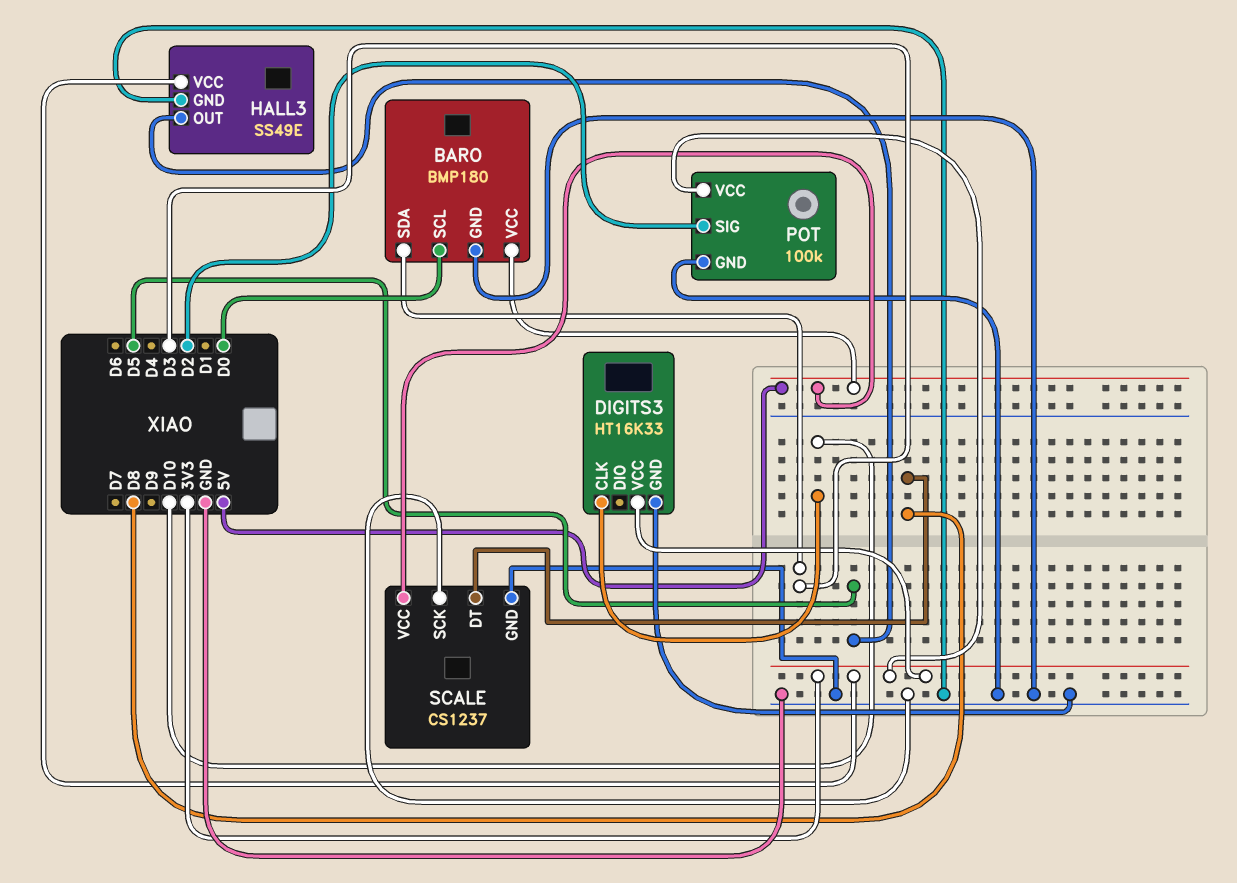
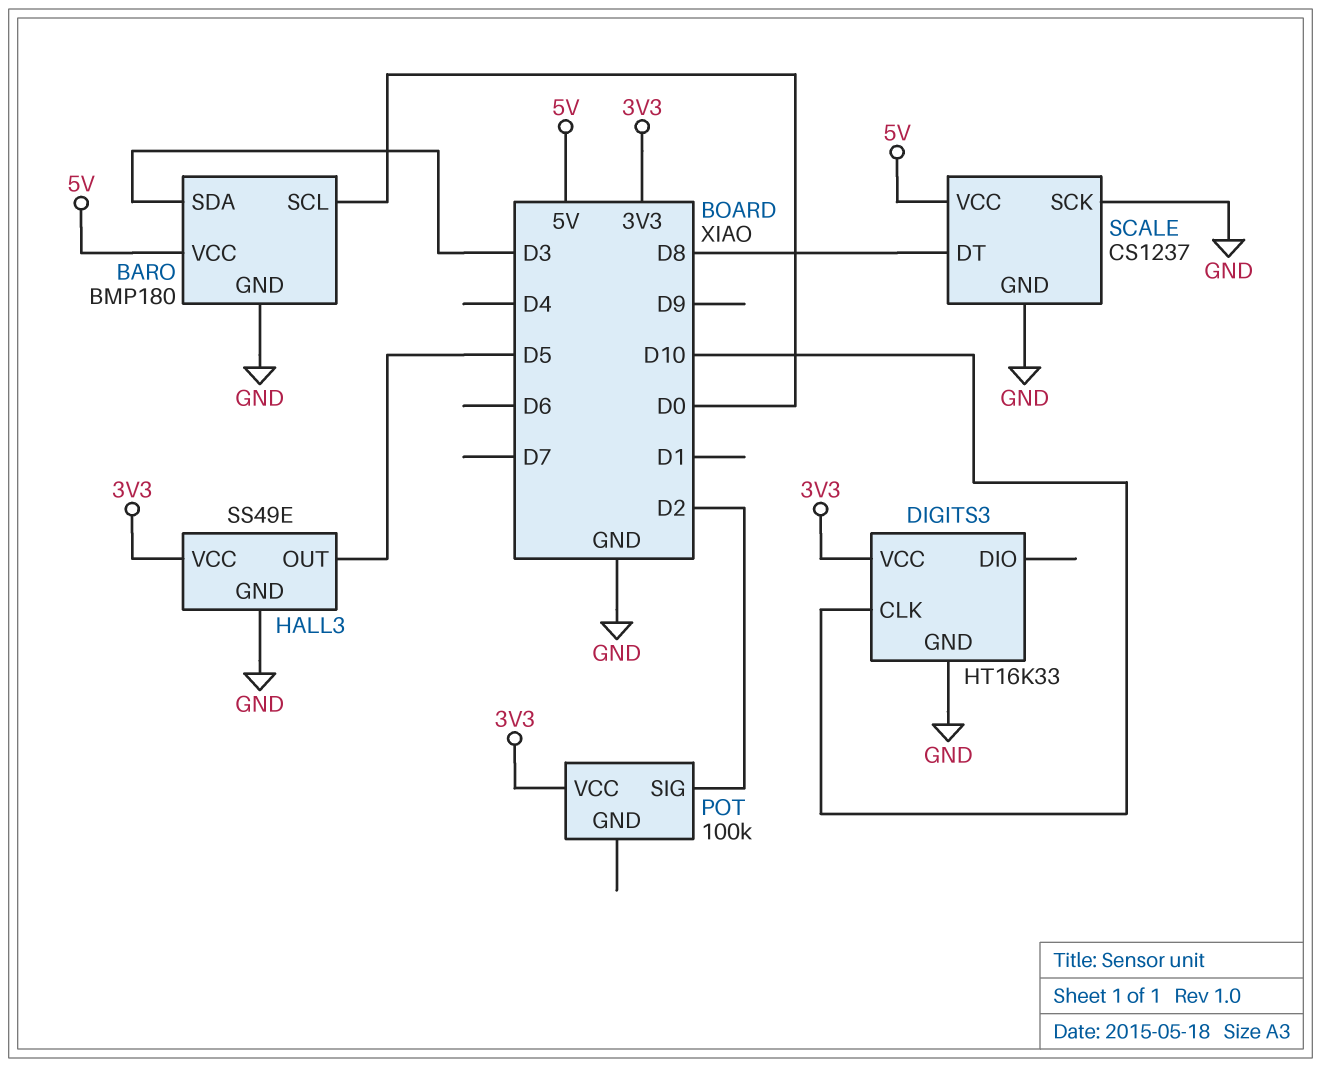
POT pin GND: GND -> none

